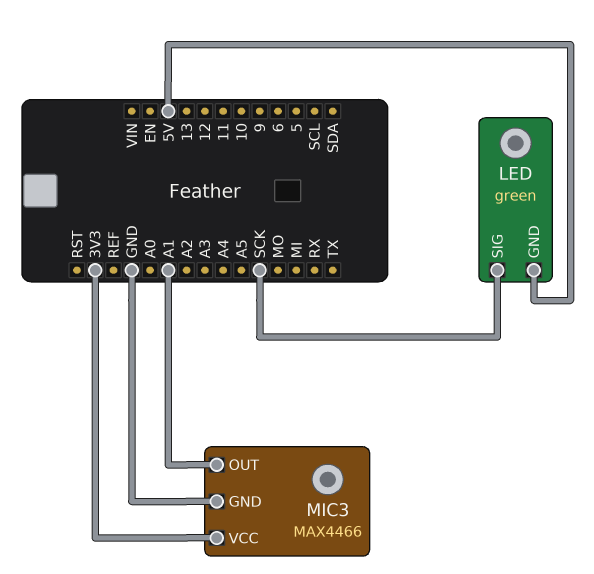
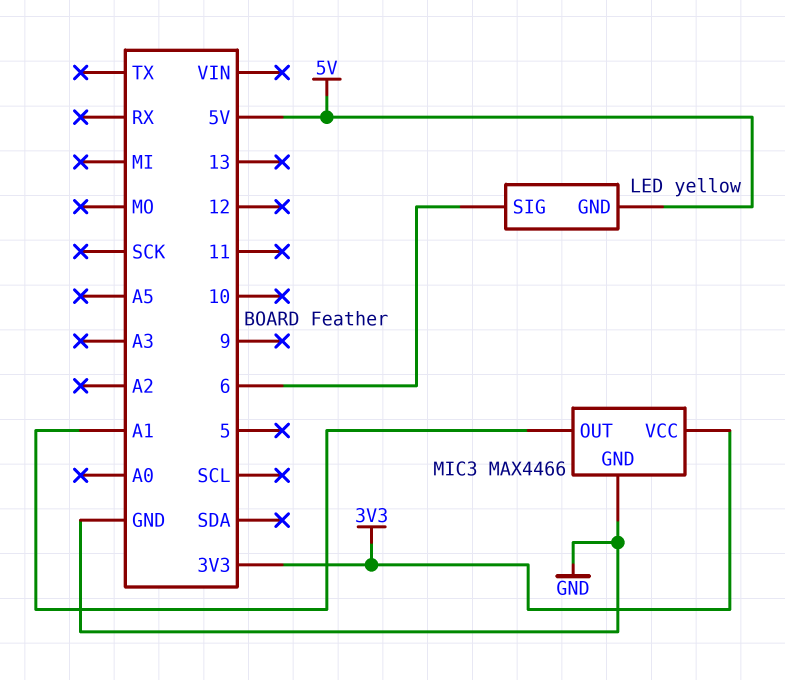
LED: green -> yellow
LED pin SIG: SCK -> 6

